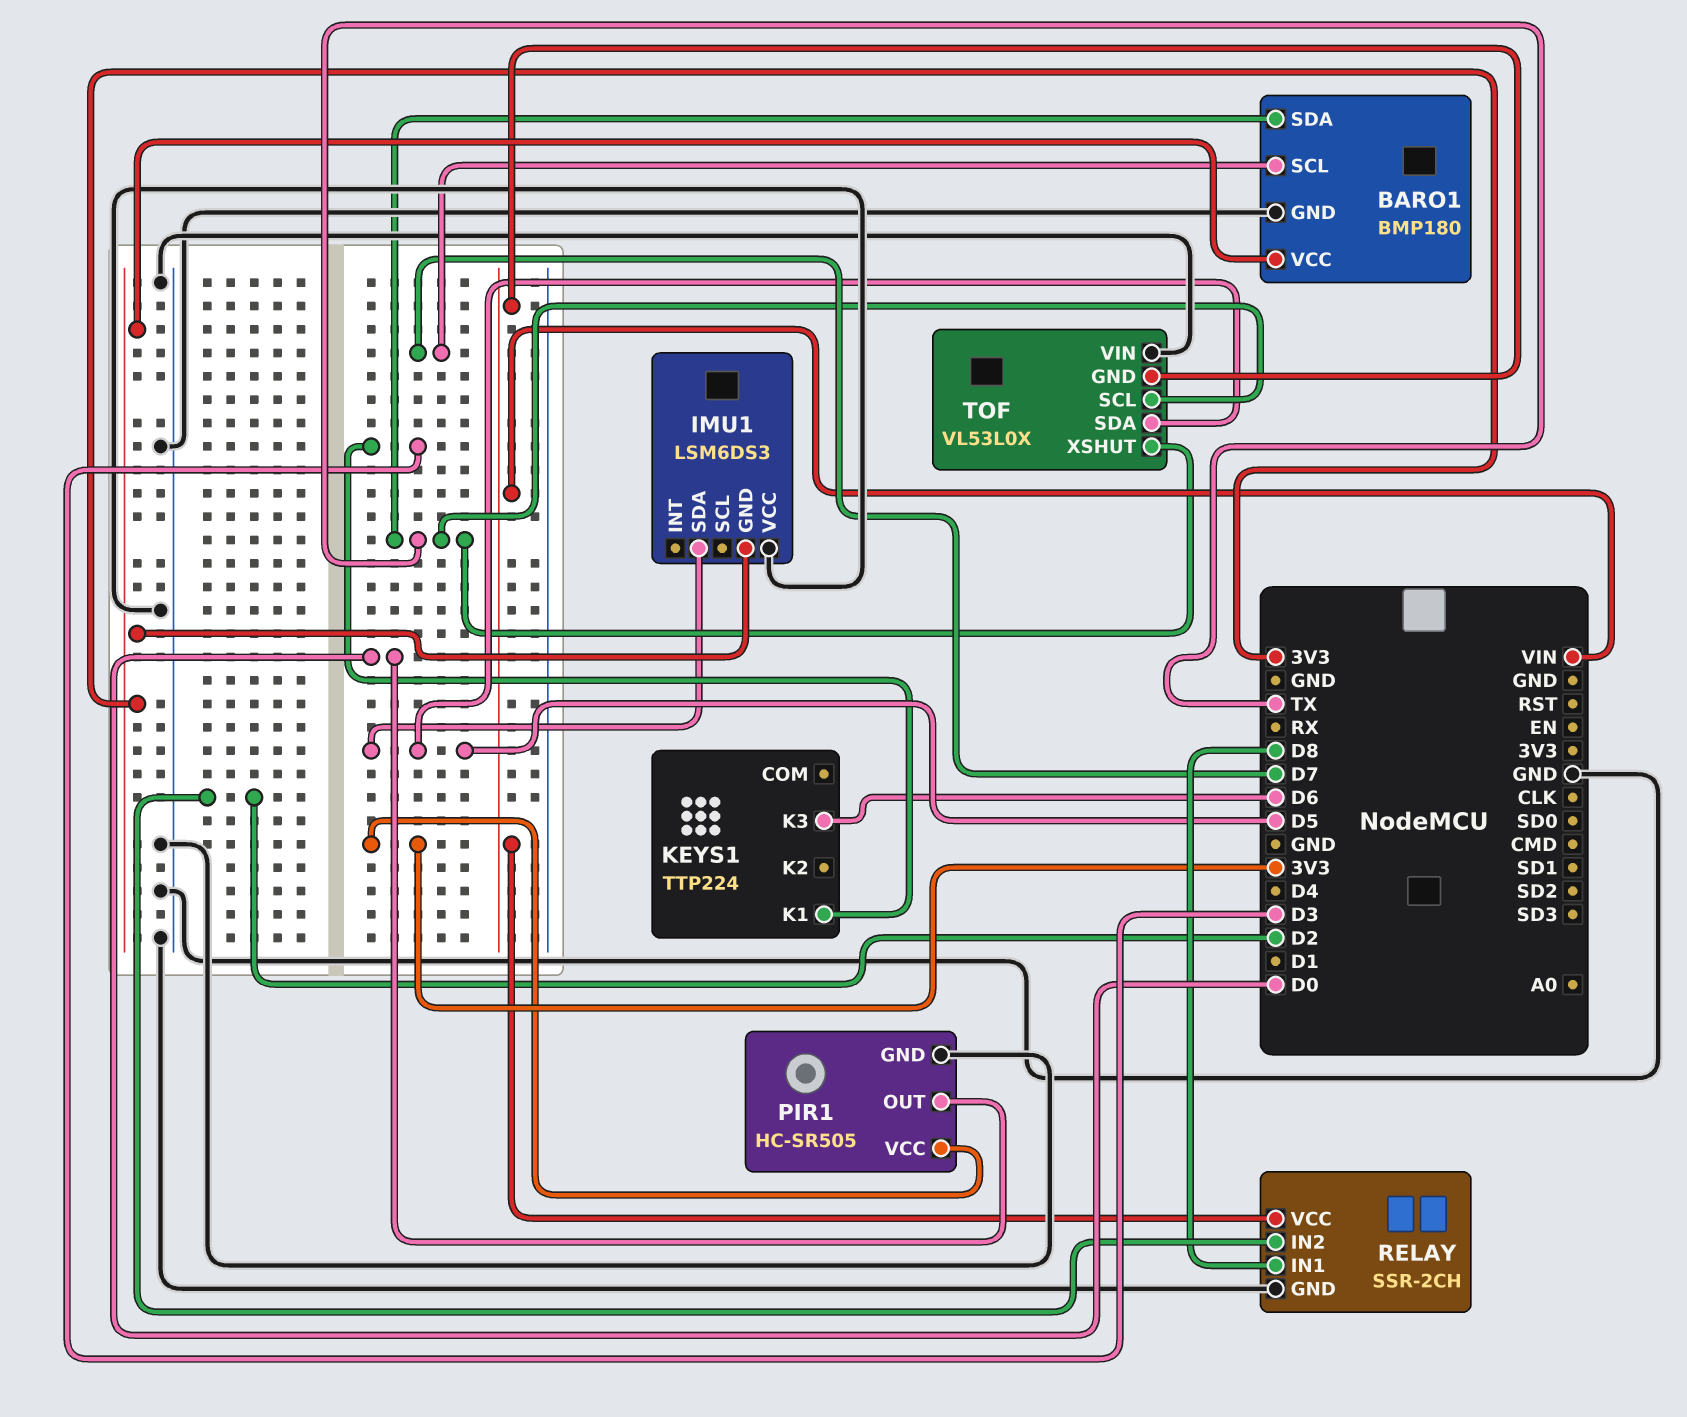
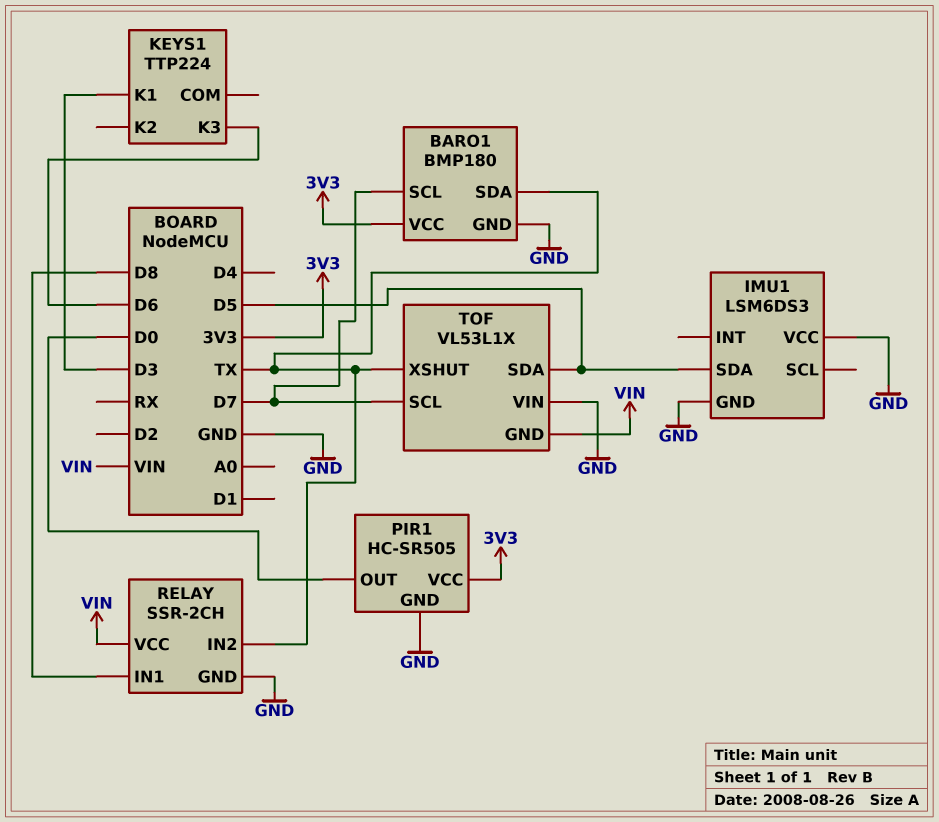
IMU1 pin GND: 3V3 -> GND
RELAY pin IN2: D2 -> TX
TOF: VL53L0X -> VL53L1X
TOF pin SCL: TX -> D7

